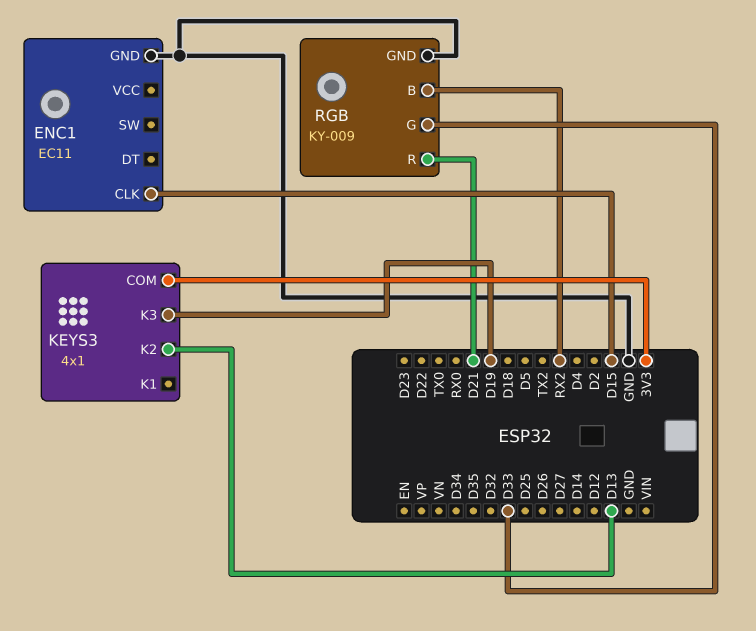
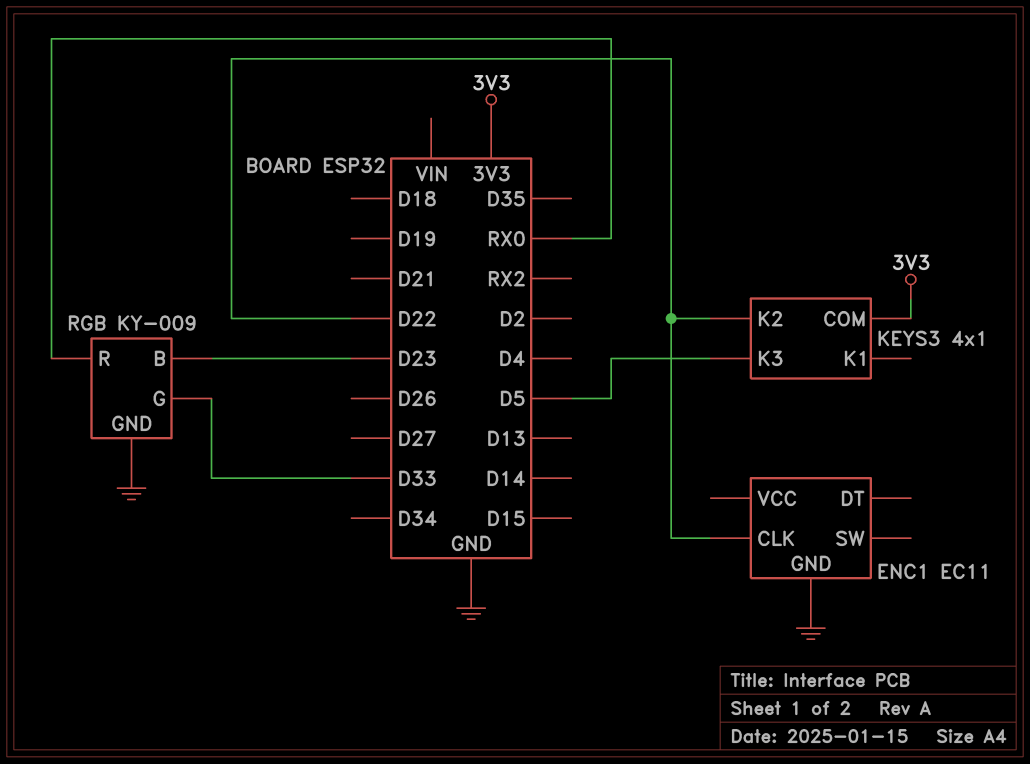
ENC1 pin CLK: D15 -> D22
KEYS3 pin K2: D13 -> D22
KEYS3 pin K3: D19 -> D5
RGB pin B: RX2 -> D23
RGB pin R: D21 -> RX0

